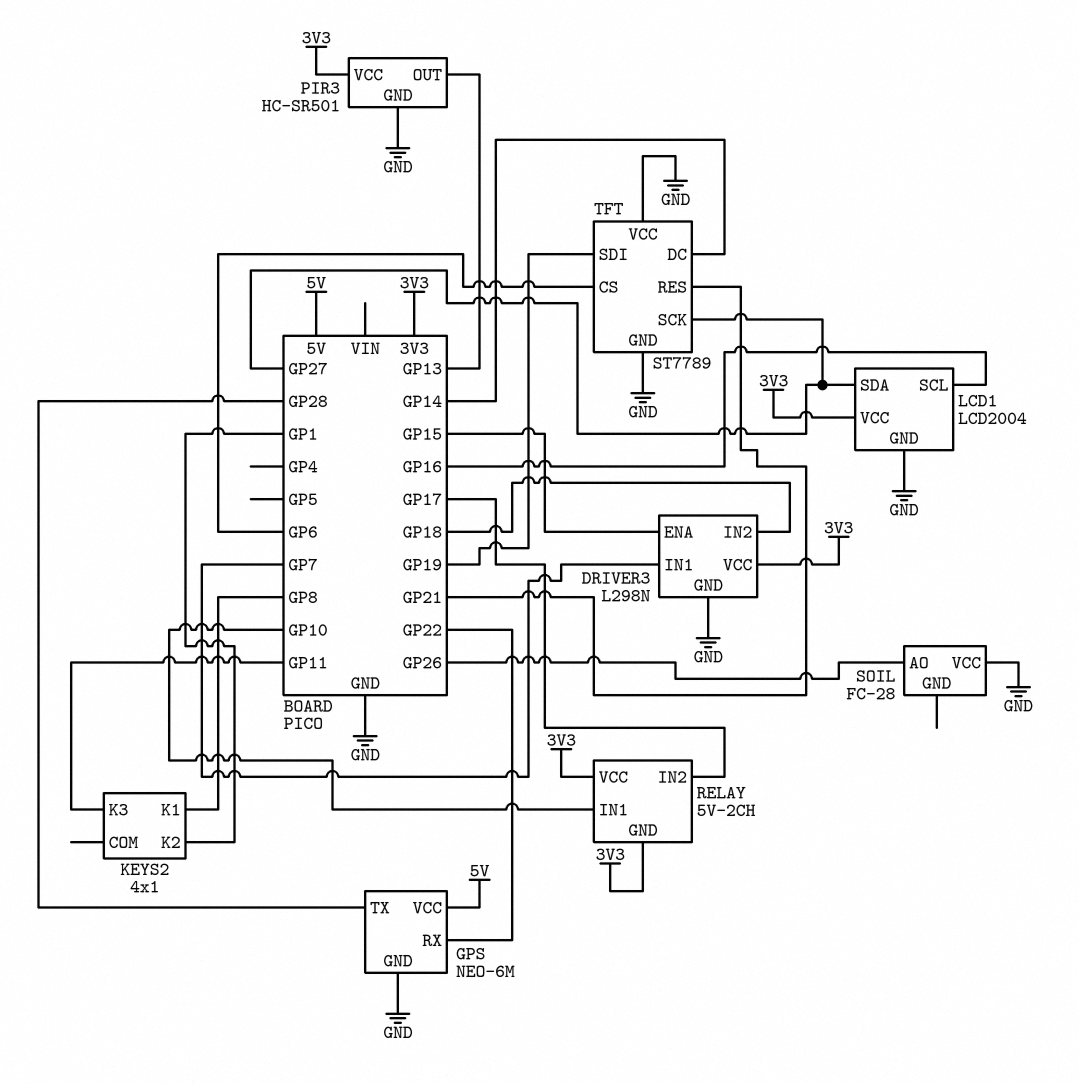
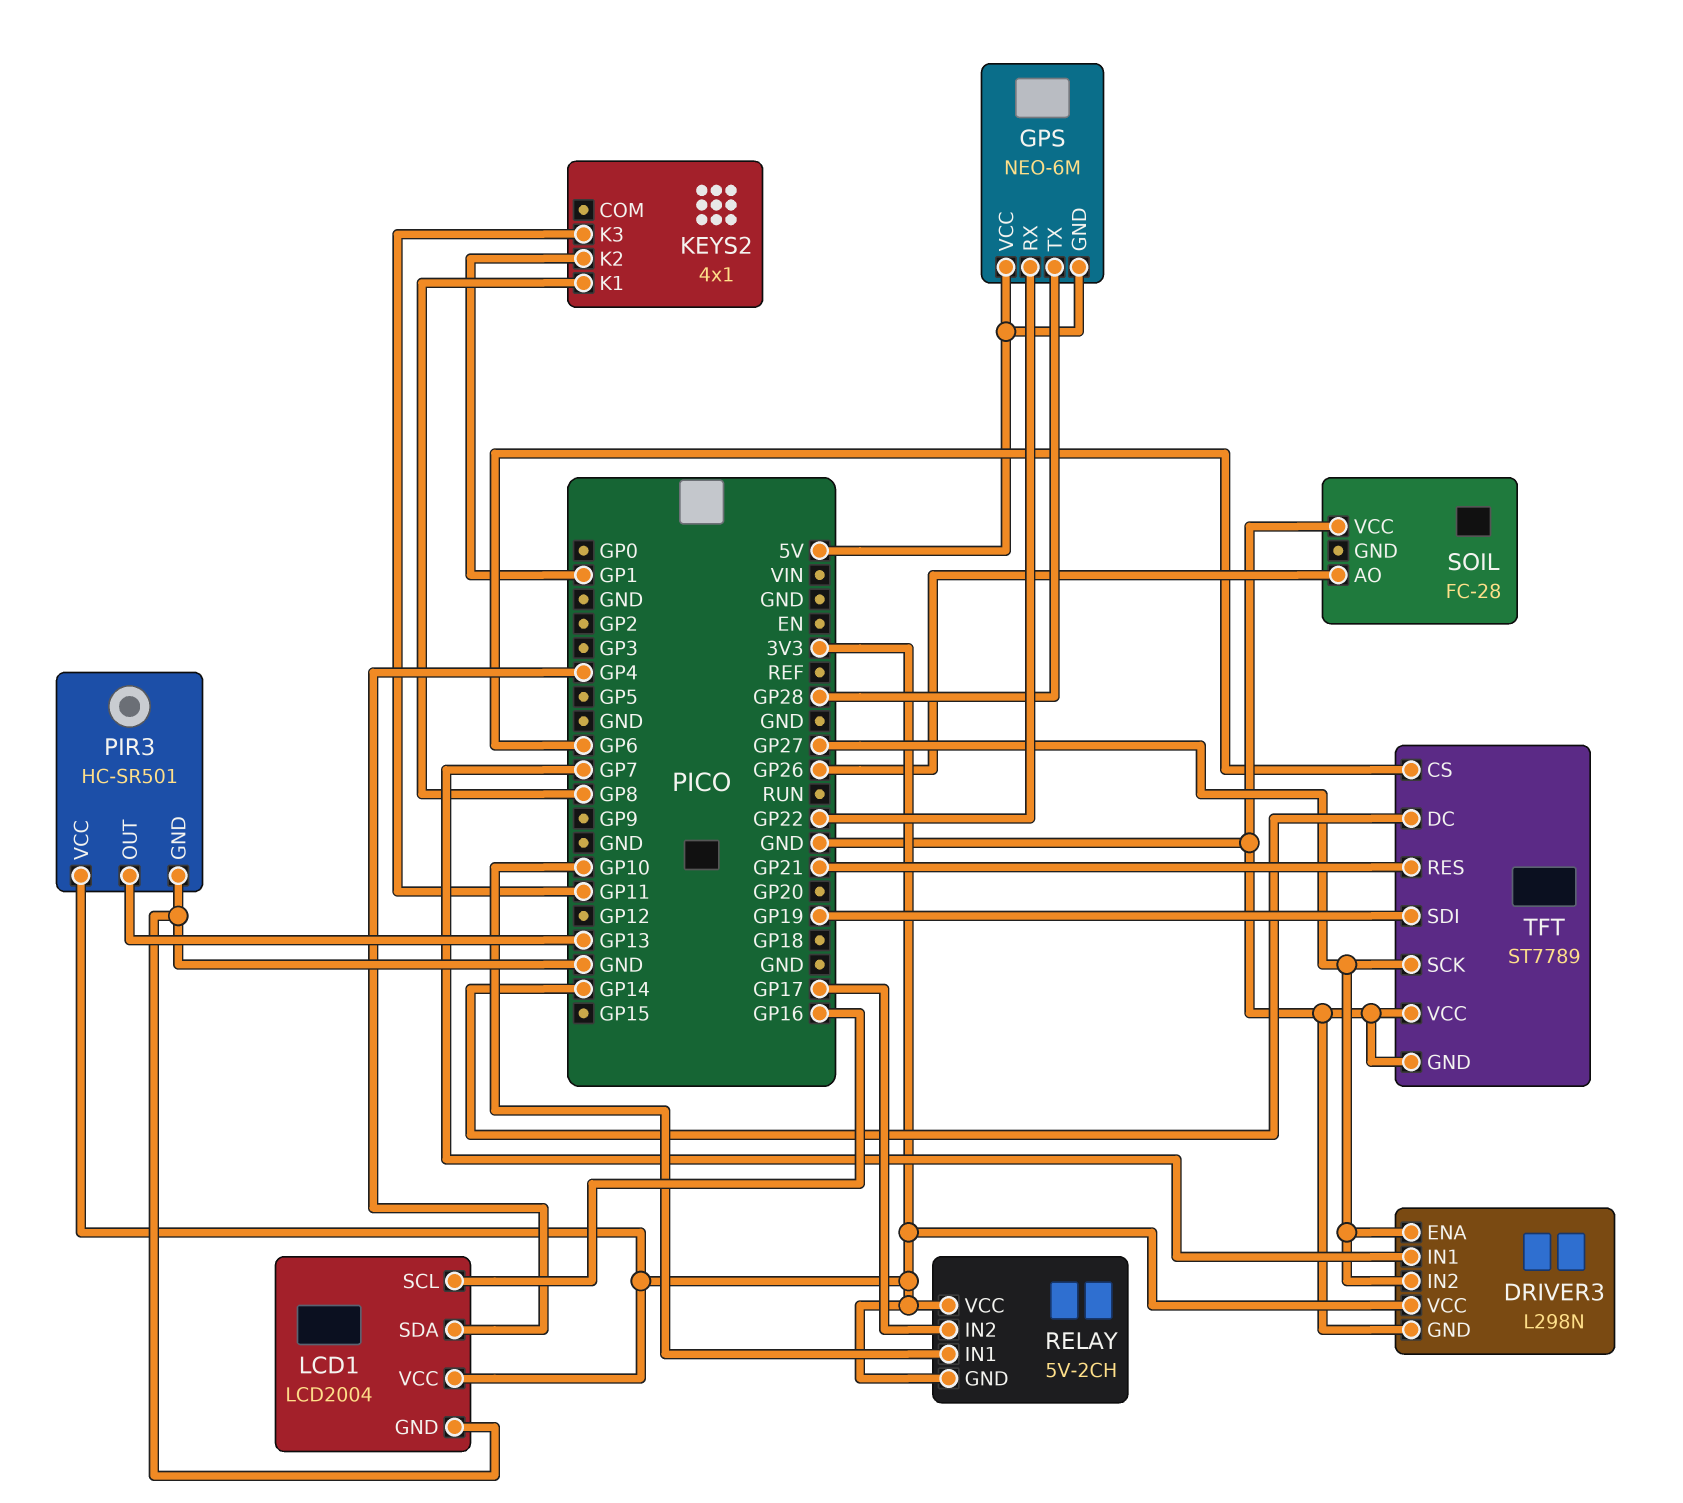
DRIVER3 pin ENA: GP15 -> GP27
DRIVER3 pin IN2: GP18 -> GP27
GPS pin GND: GND -> 5V
LCD1 pin SDA: GP27 -> GP4

